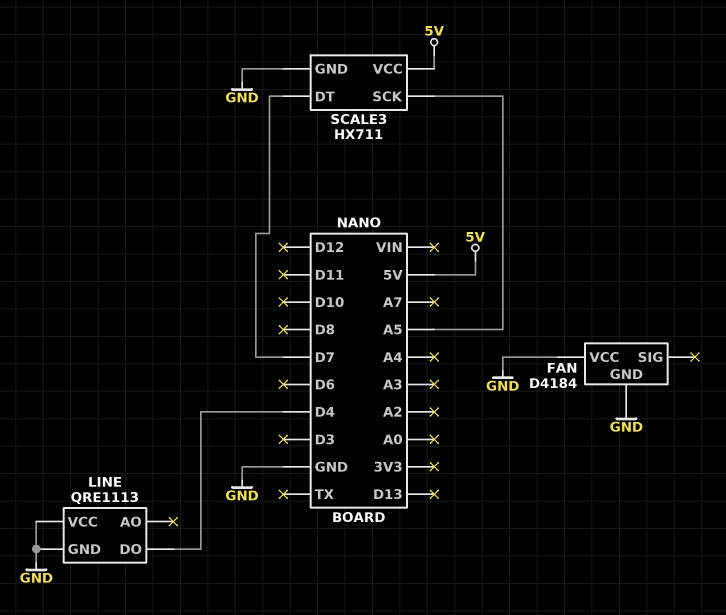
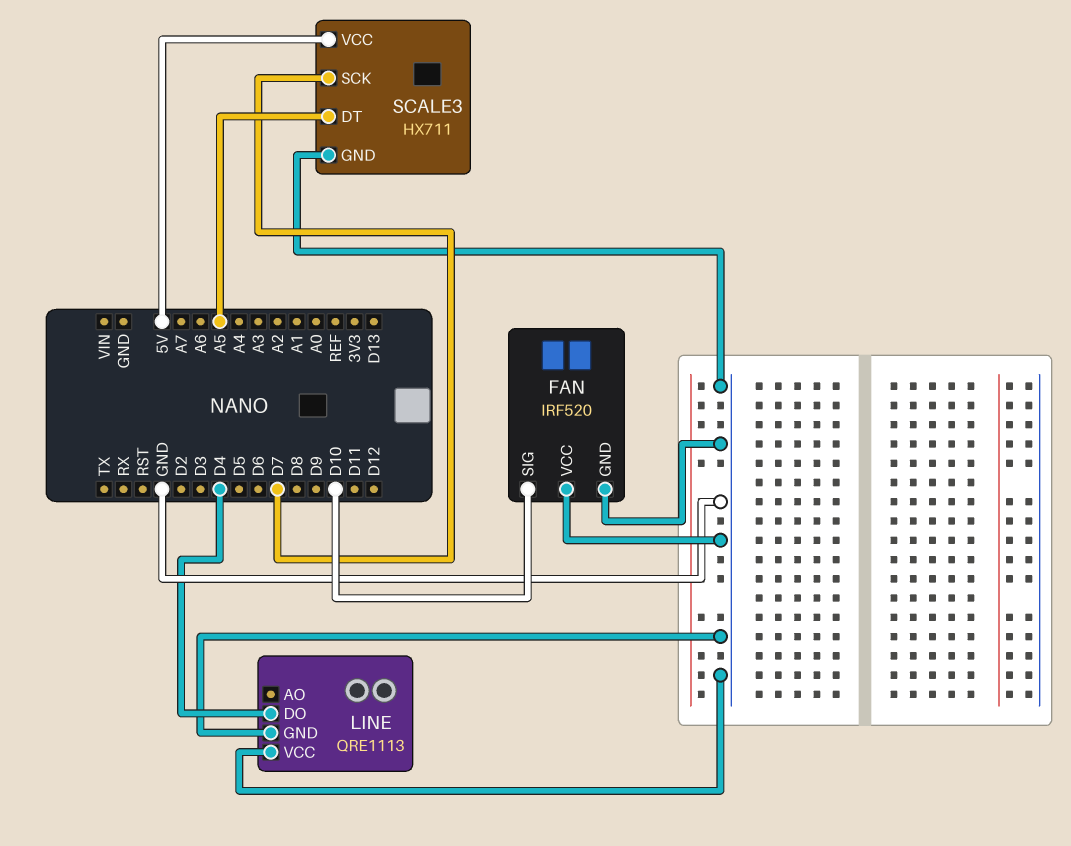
FAN: D4184 -> IRF520
FAN pin SIG: none -> D10
SCALE3 pin DT: D7 -> A5
SCALE3 pin SCK: A5 -> D7

